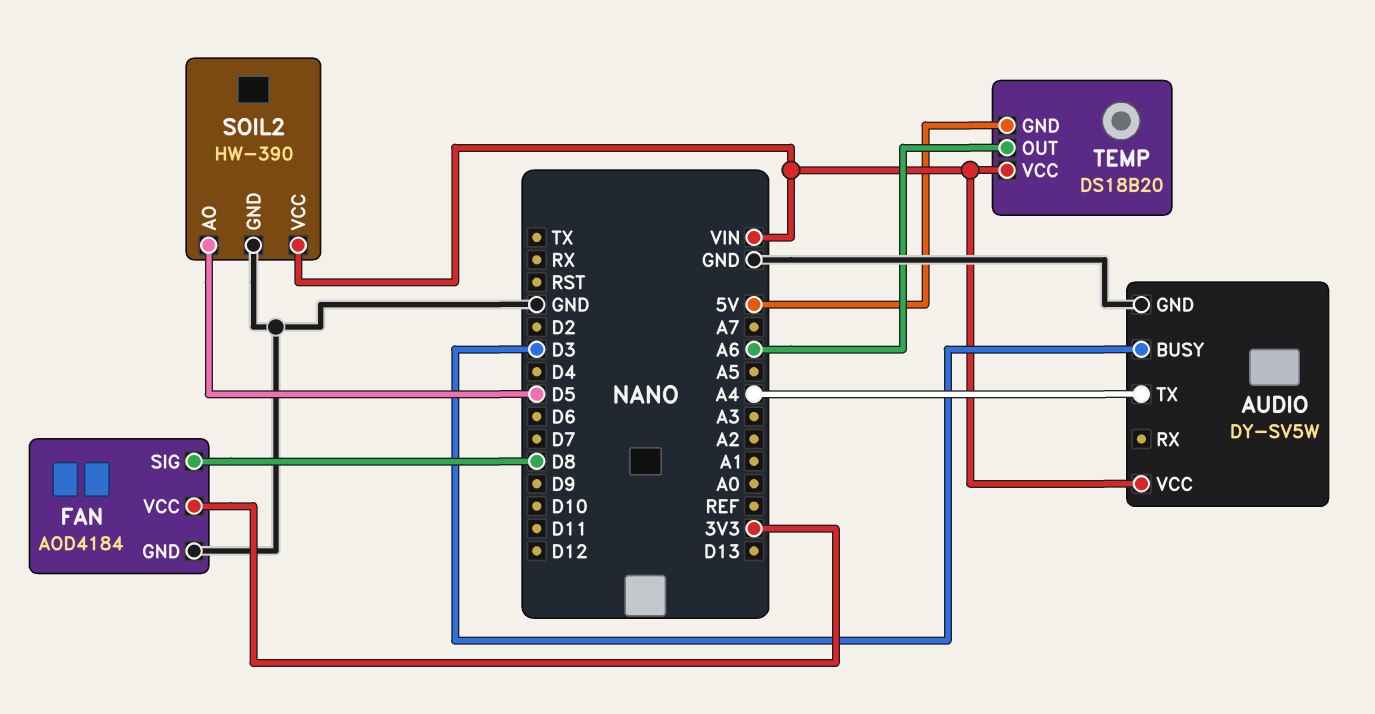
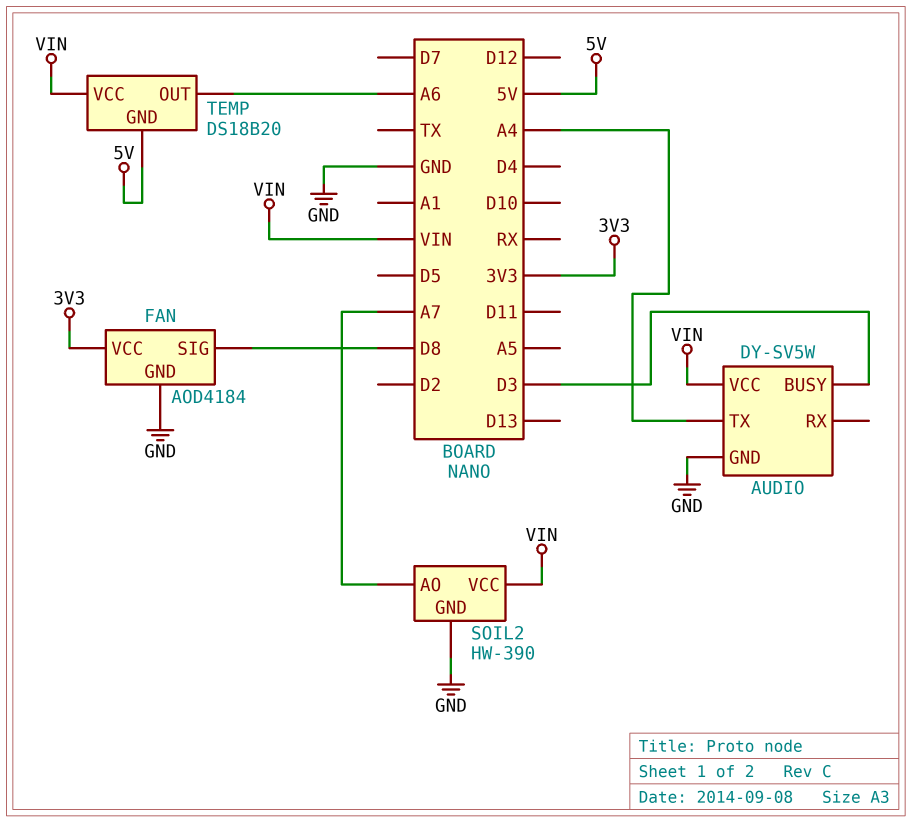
SOIL2 pin AO: D5 -> A7

